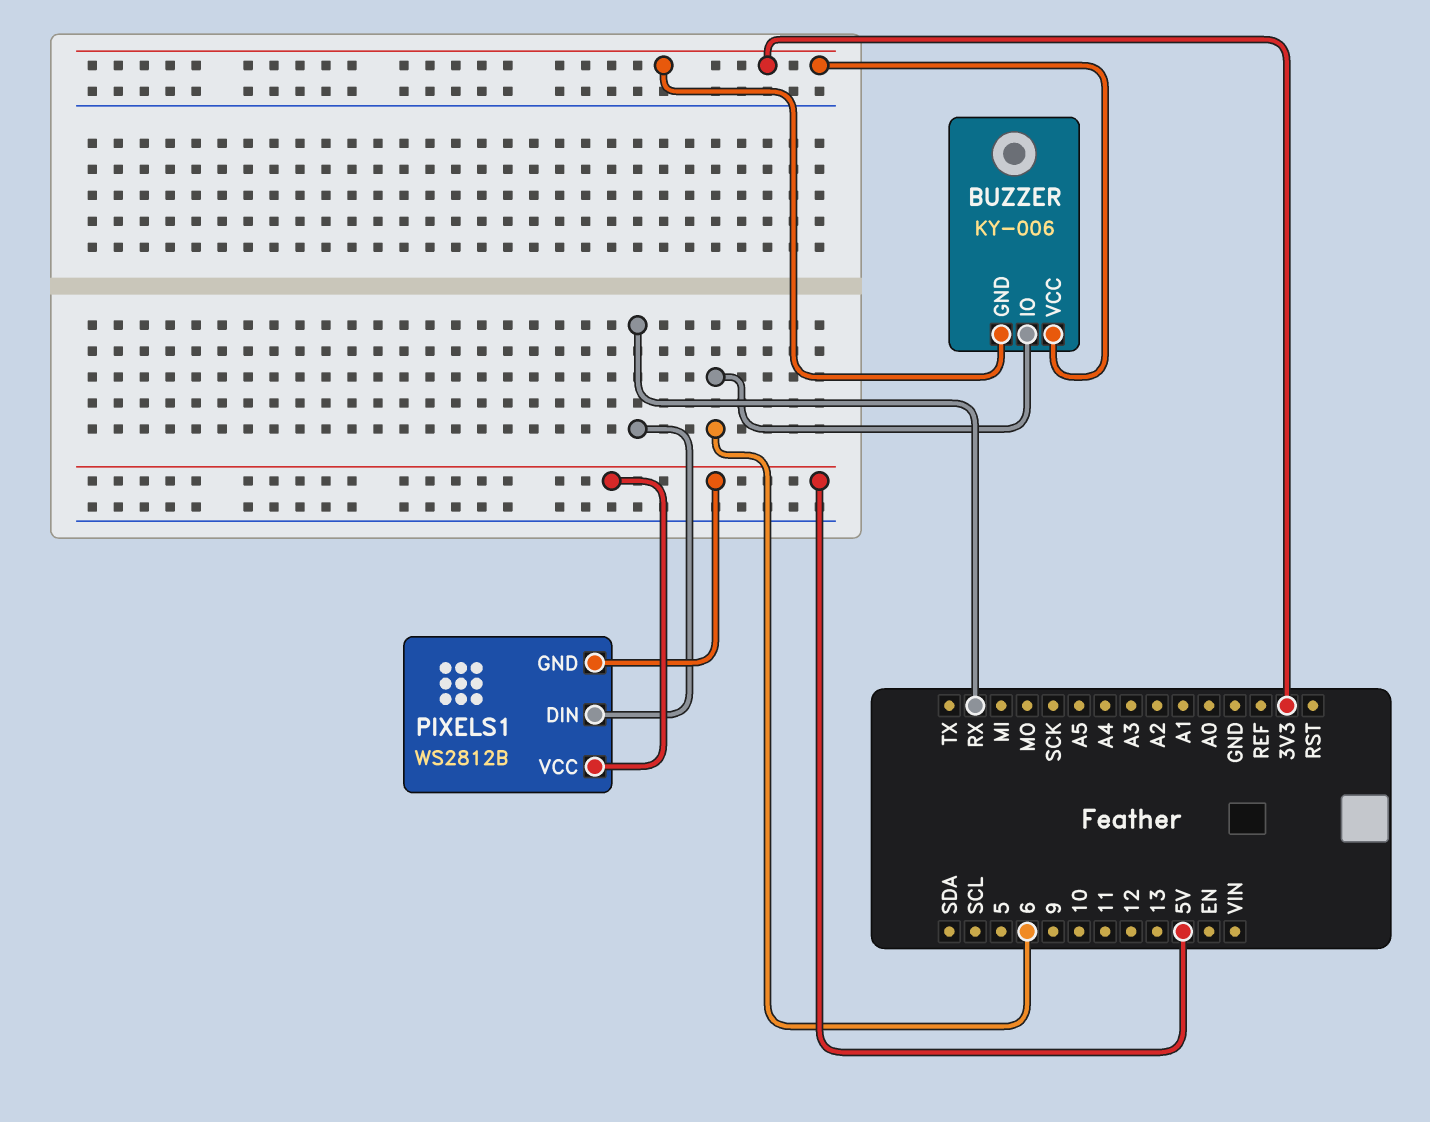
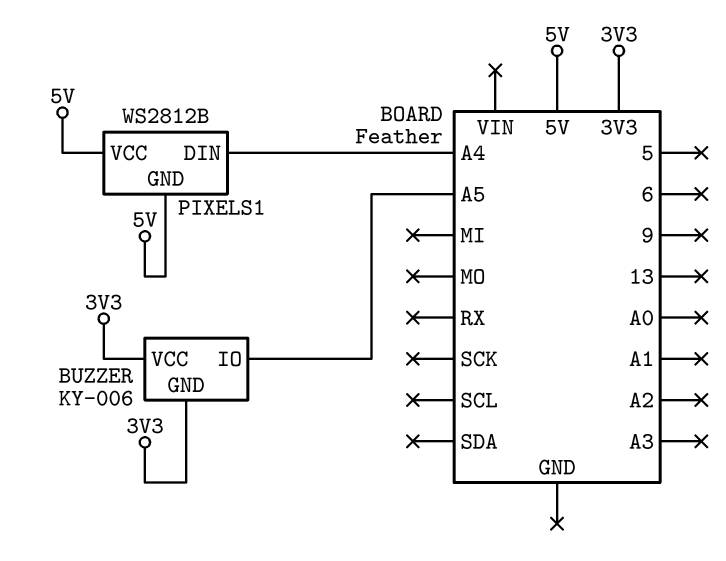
BUZZER pin IO: 6 -> A5
PIXELS1 pin DIN: RX -> A4

